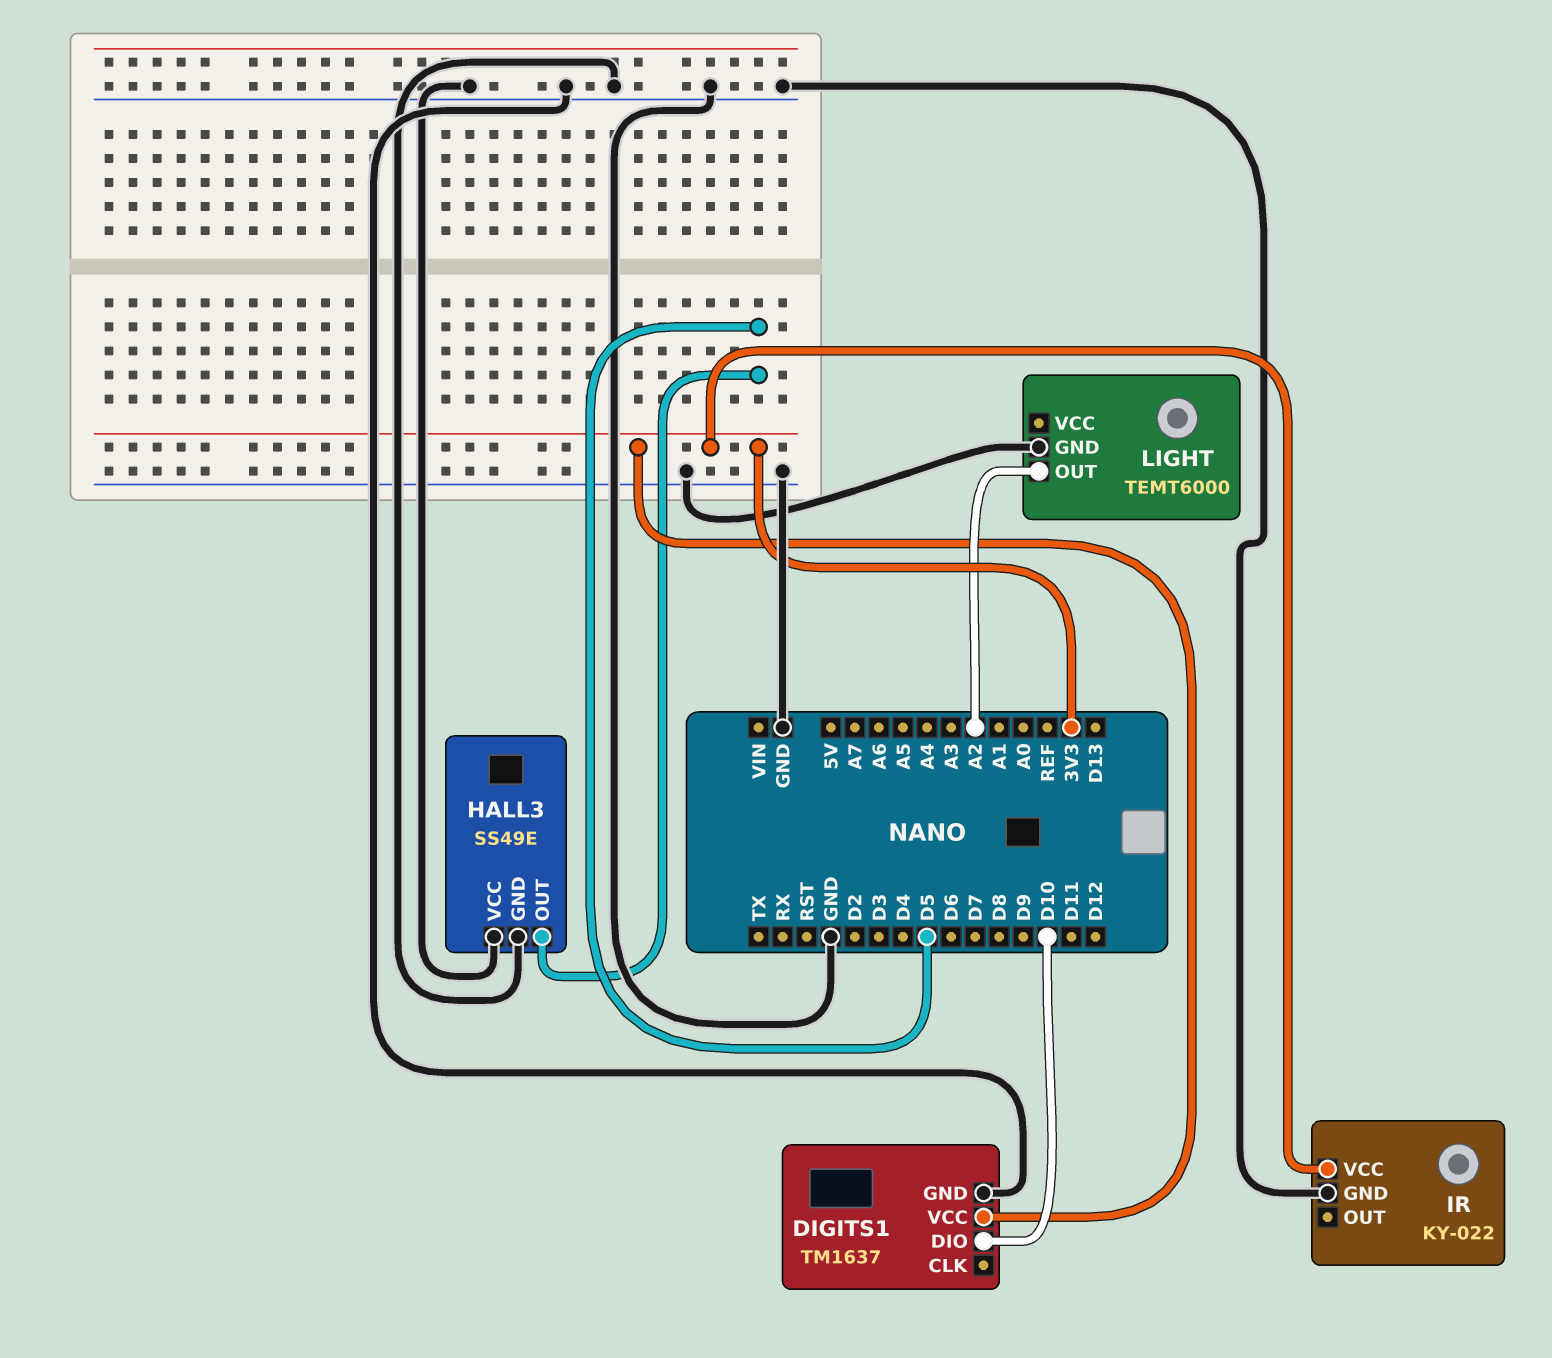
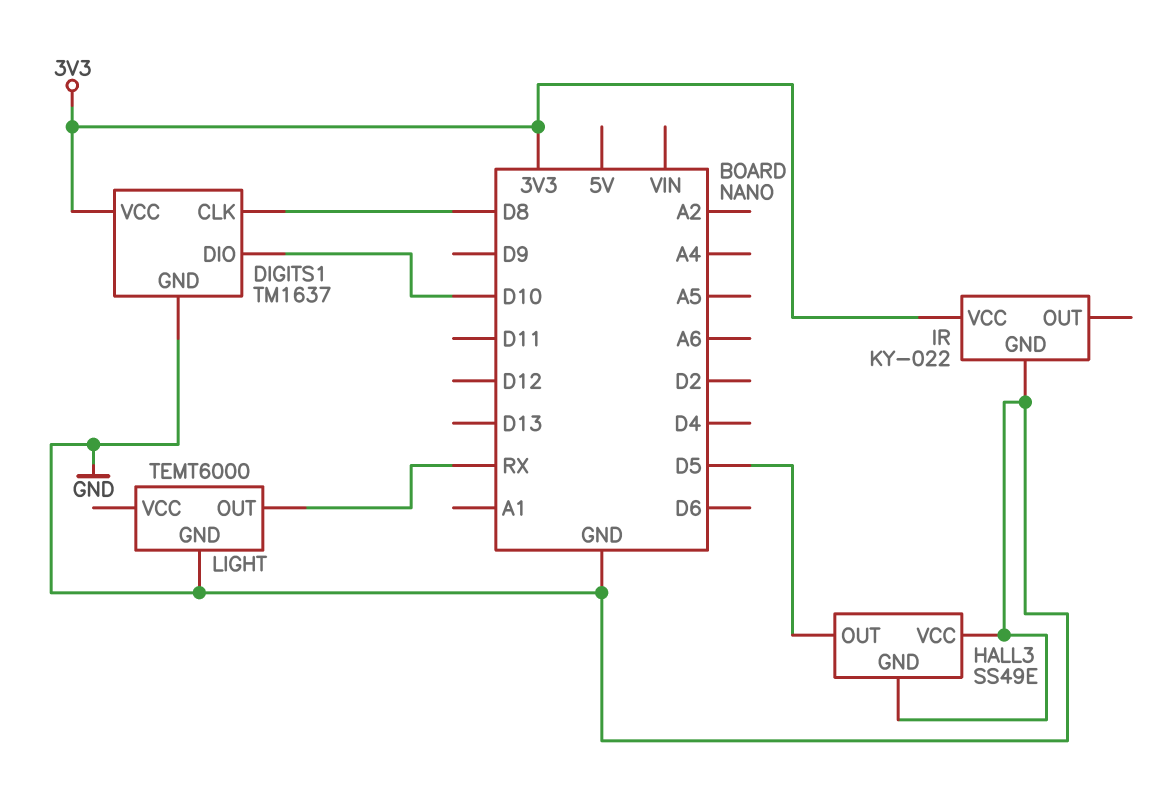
DIGITS1 pin CLK: none -> D8
LIGHT pin OUT: A2 -> RX

